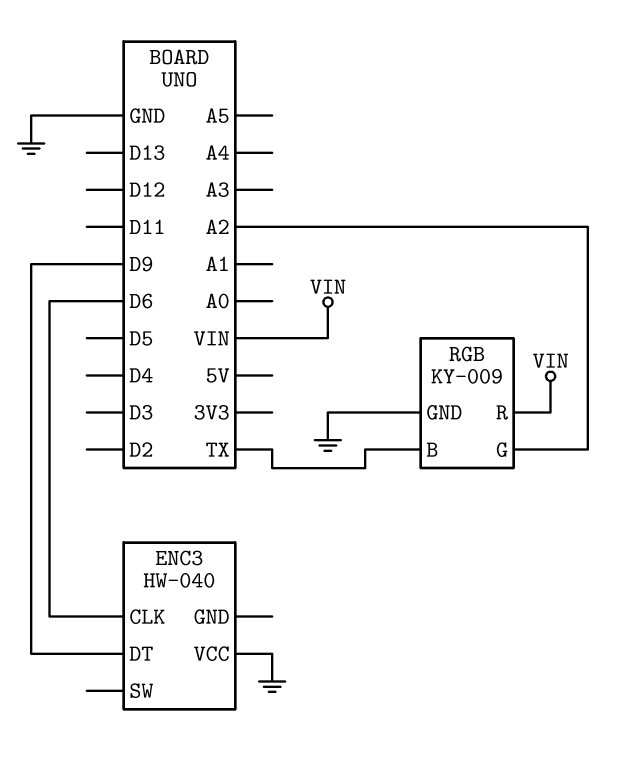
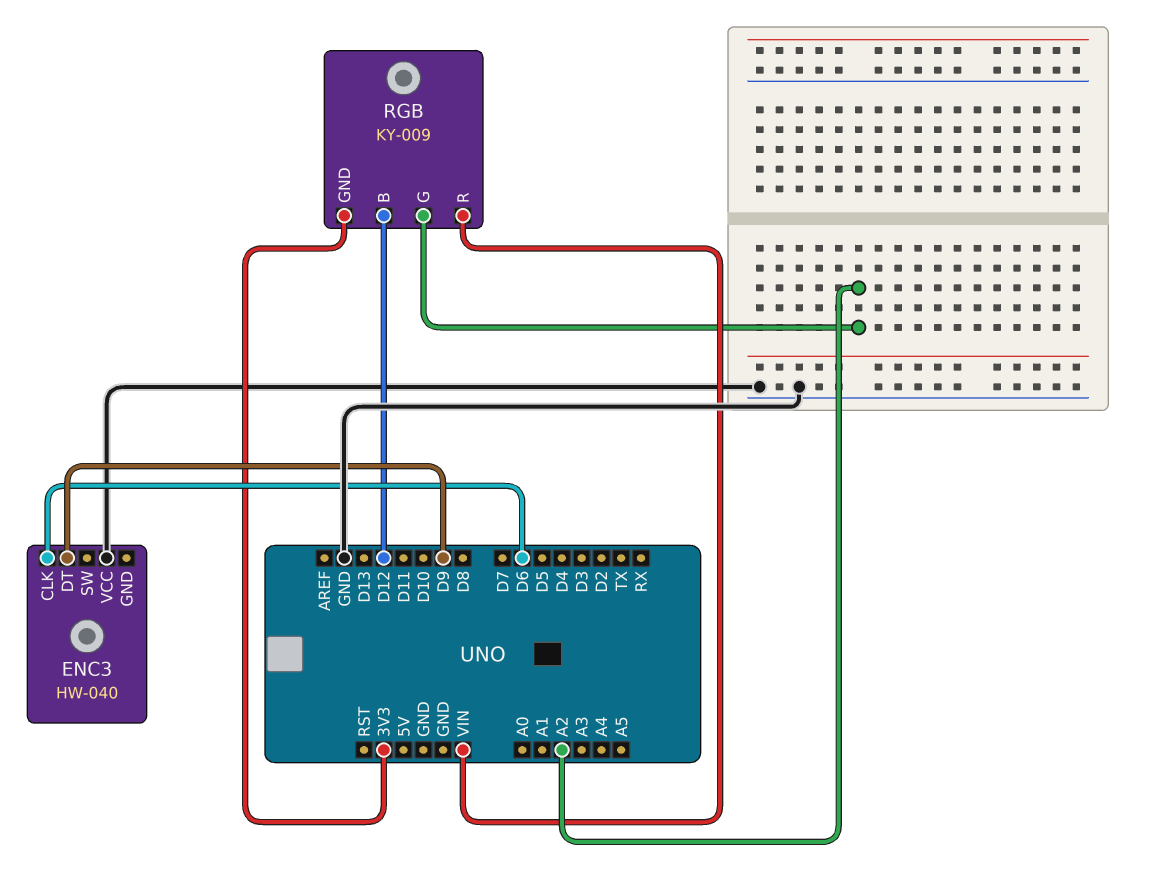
RGB pin B: TX -> D12
RGB pin GND: GND -> 3V3

